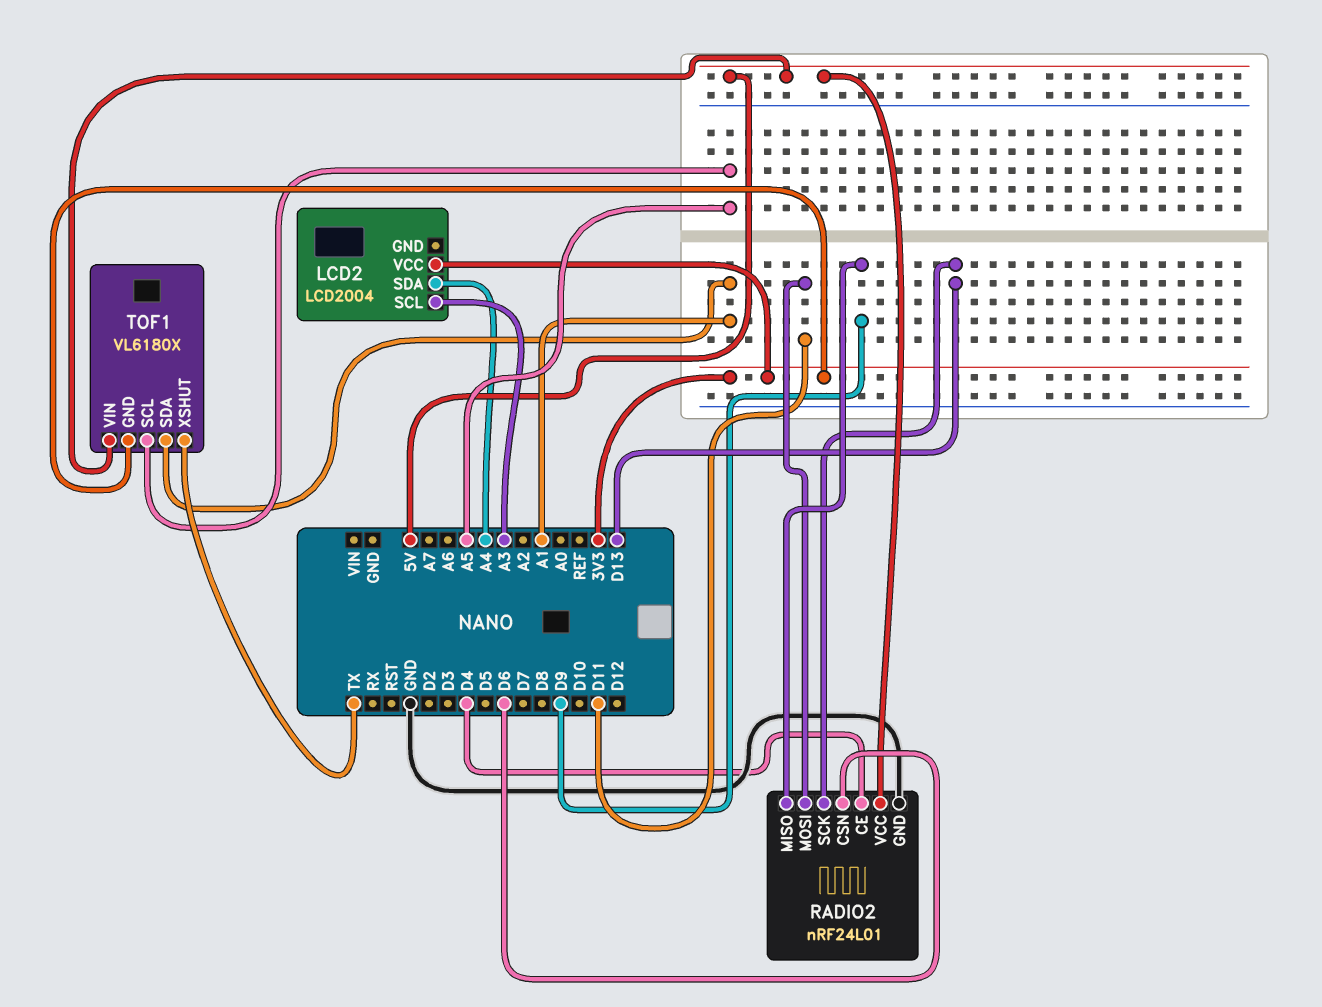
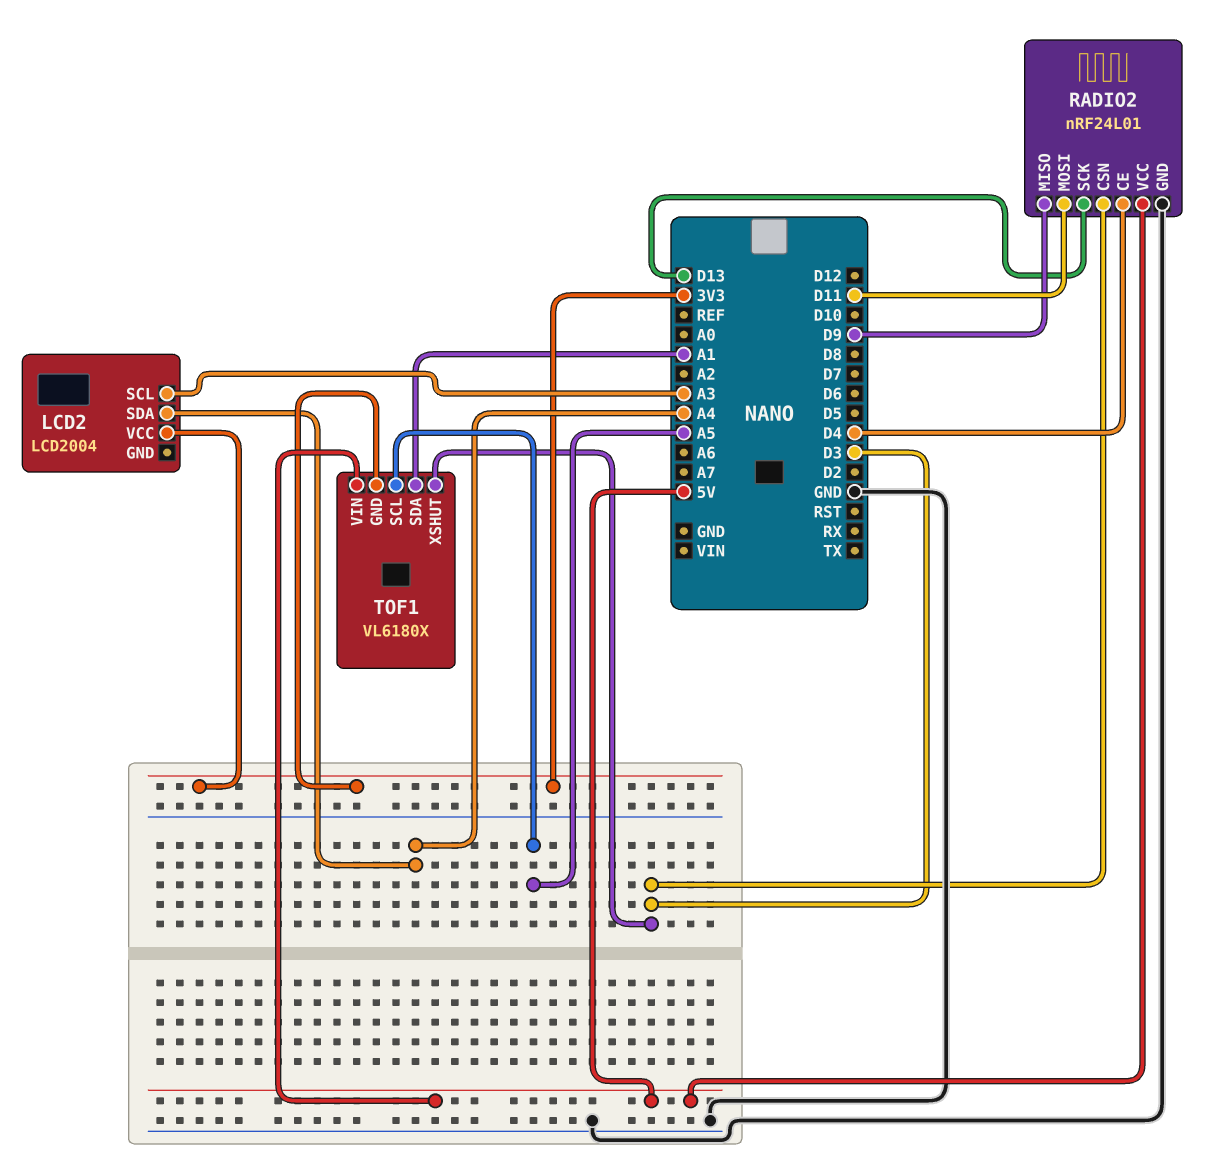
RADIO2 pin CSN: D6 -> D3
TOF1 pin XSHUT: TX -> D3

